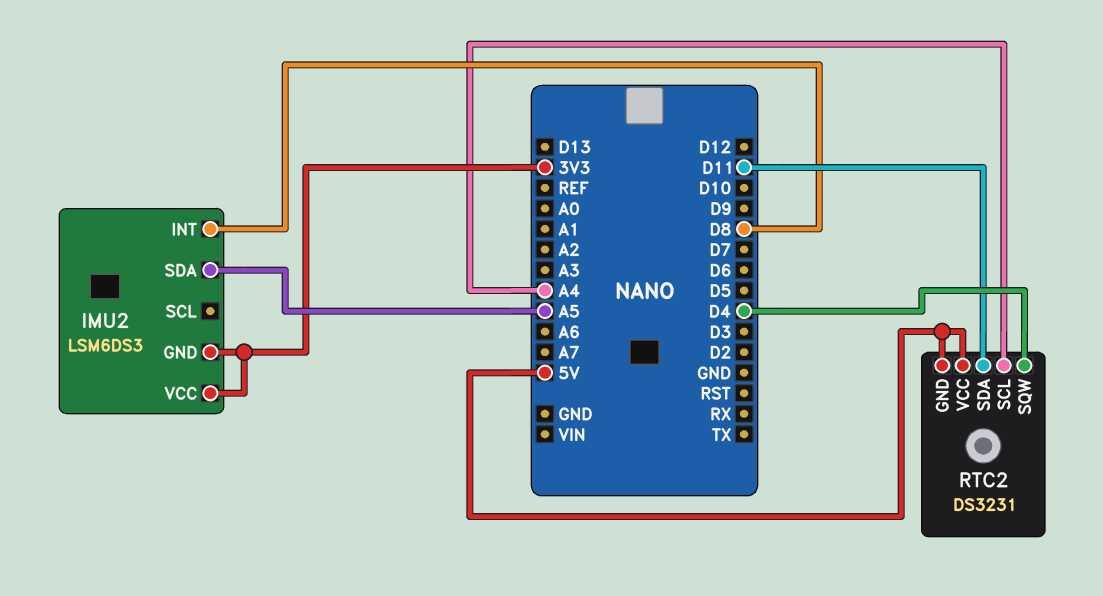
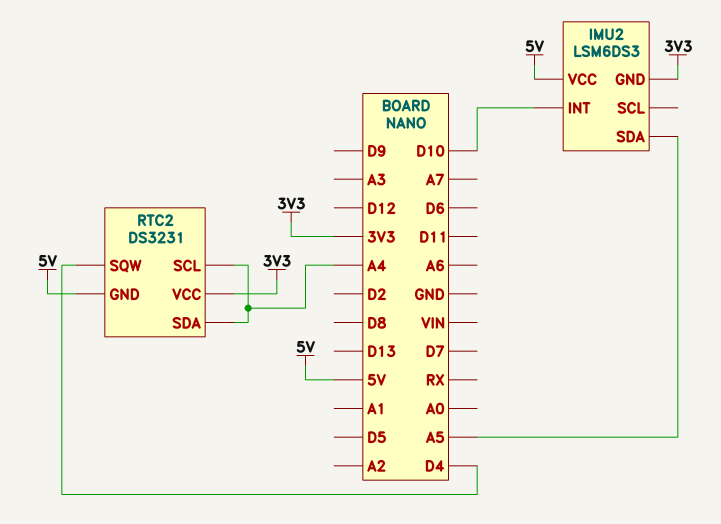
IMU2 pin INT: D8 -> D10
IMU2 pin VCC: 3V3 -> 5V
RTC2 pin SDA: D11 -> A4
RTC2 pin VCC: 5V -> 3V3

